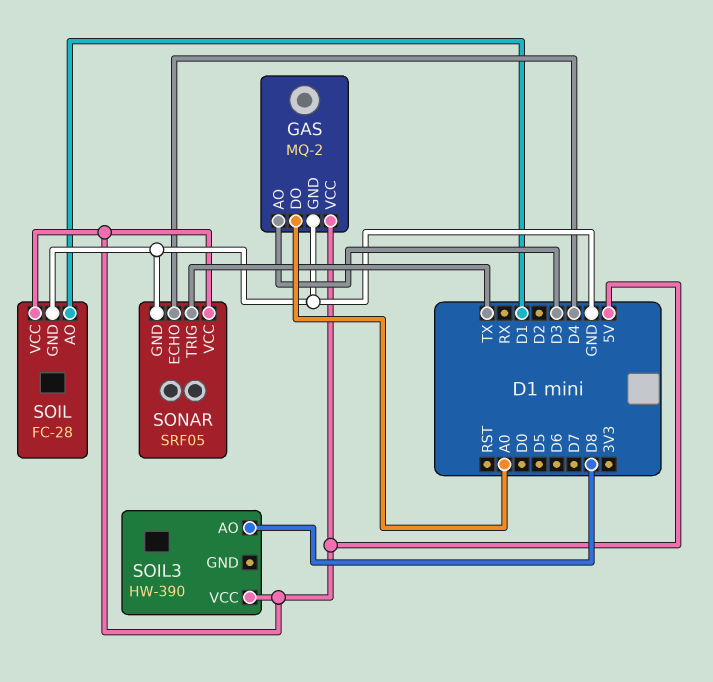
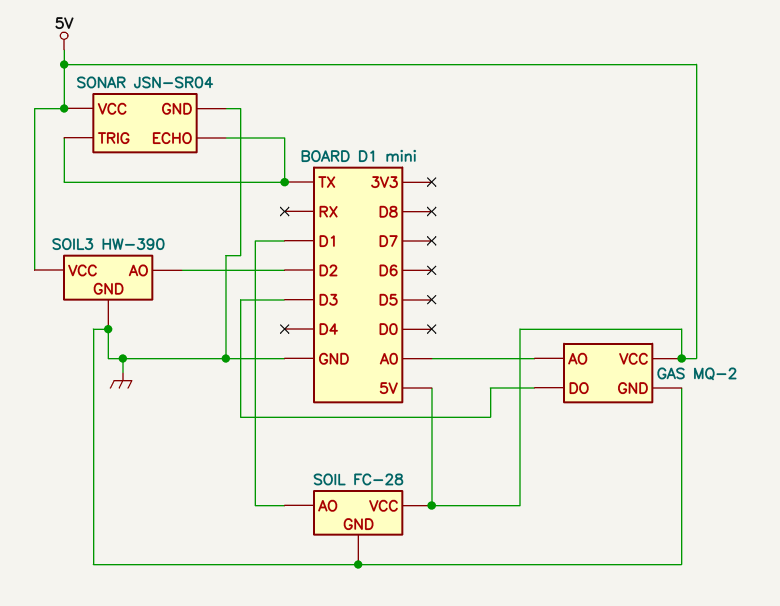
GAS pin AO: D3 -> A0
GAS pin DO: A0 -> D3
SOIL3 pin AO: D8 -> D2
SOIL3 pin GND: none -> GND
SONAR: SRF05 -> JSN-SR04
SONAR pin ECHO: D4 -> TX

